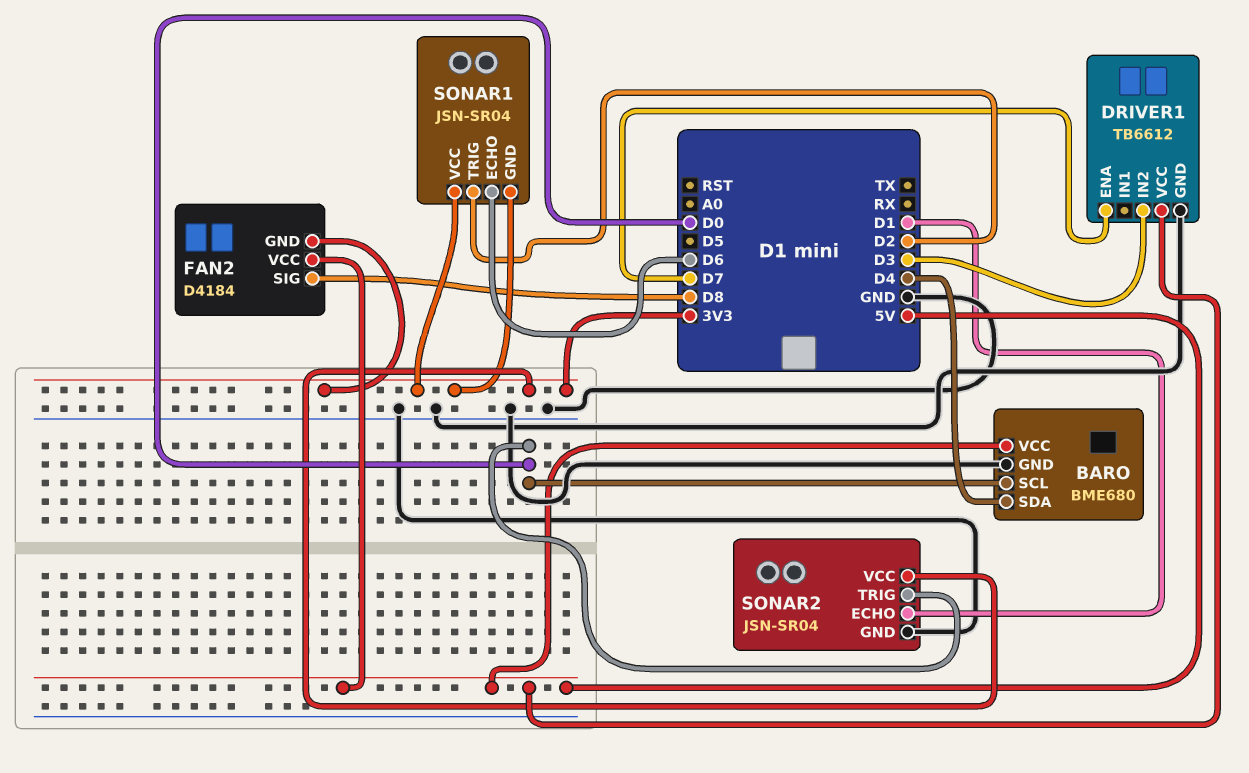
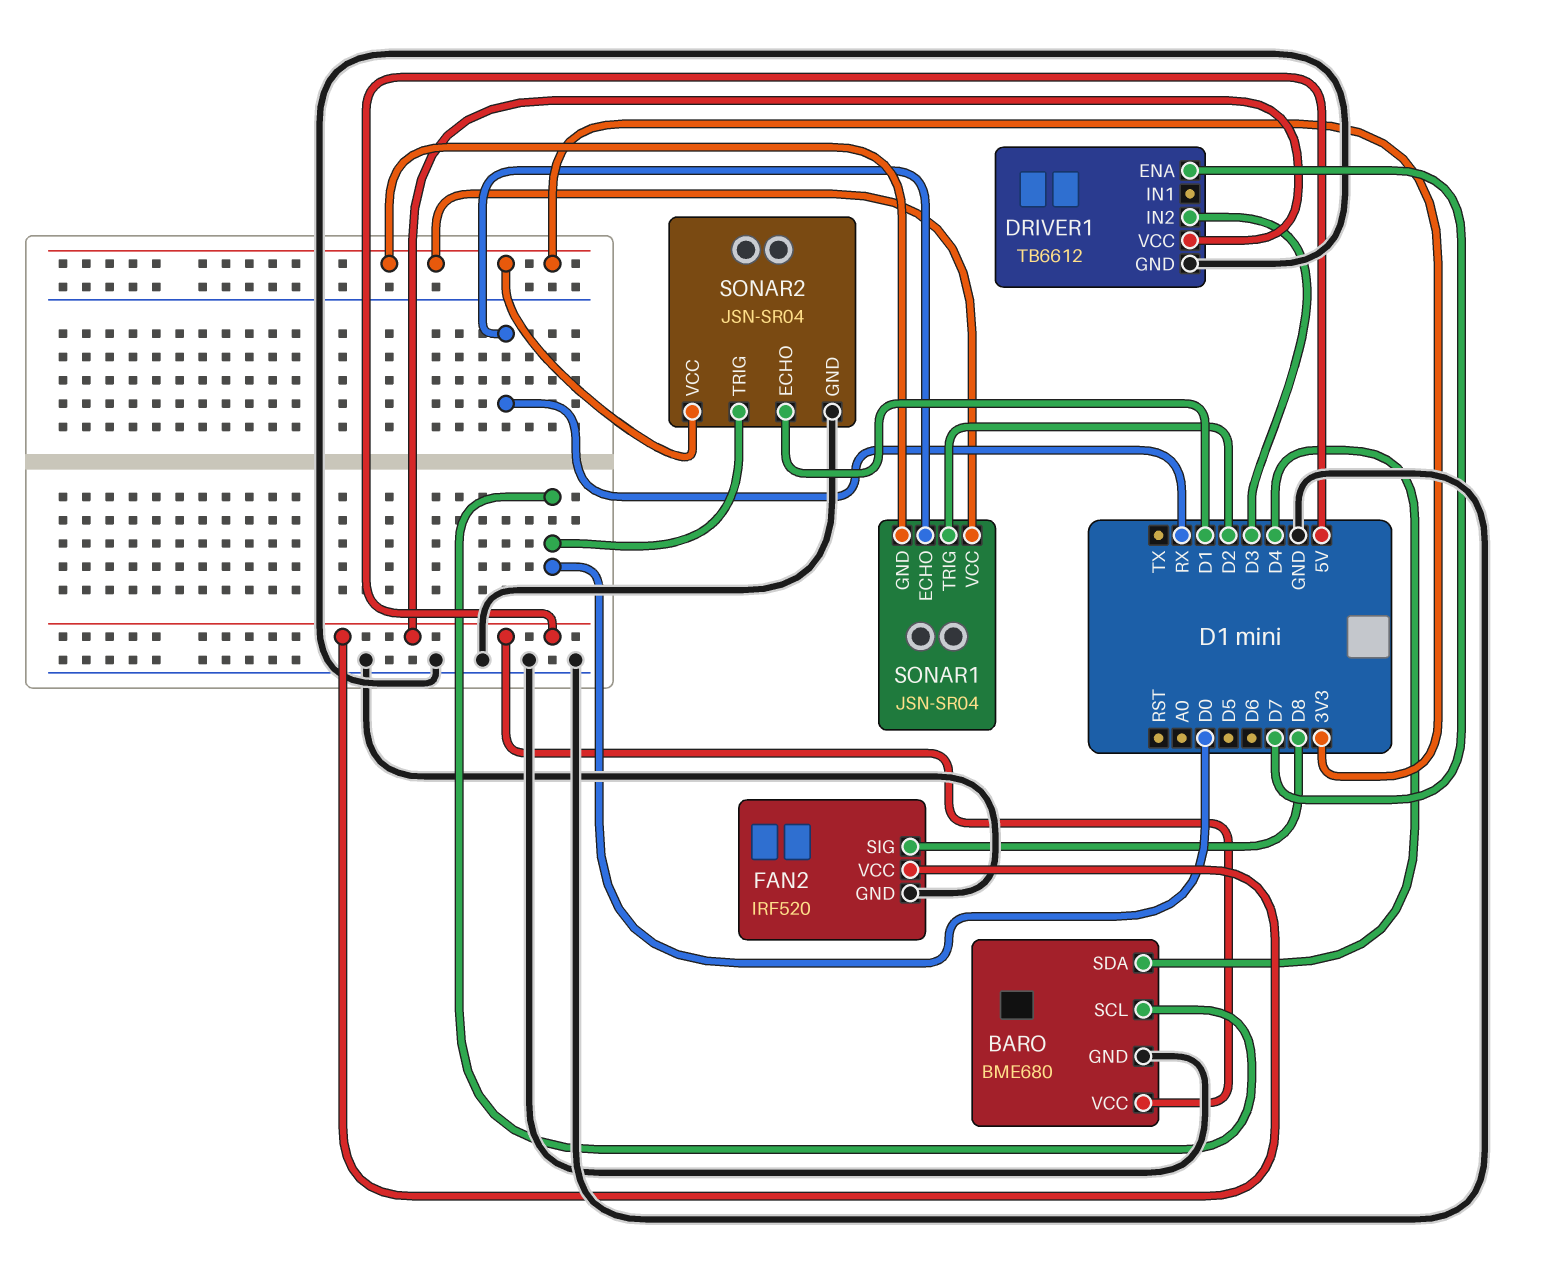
FAN2: D4184 -> IRF520
FAN2 pin GND: 3V3 -> GND
SONAR1 pin ECHO: D6 -> RX

